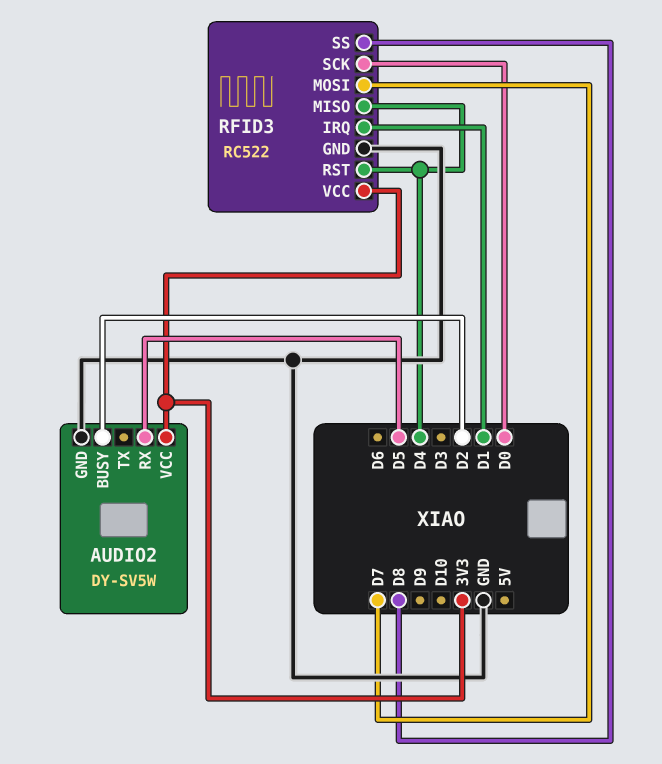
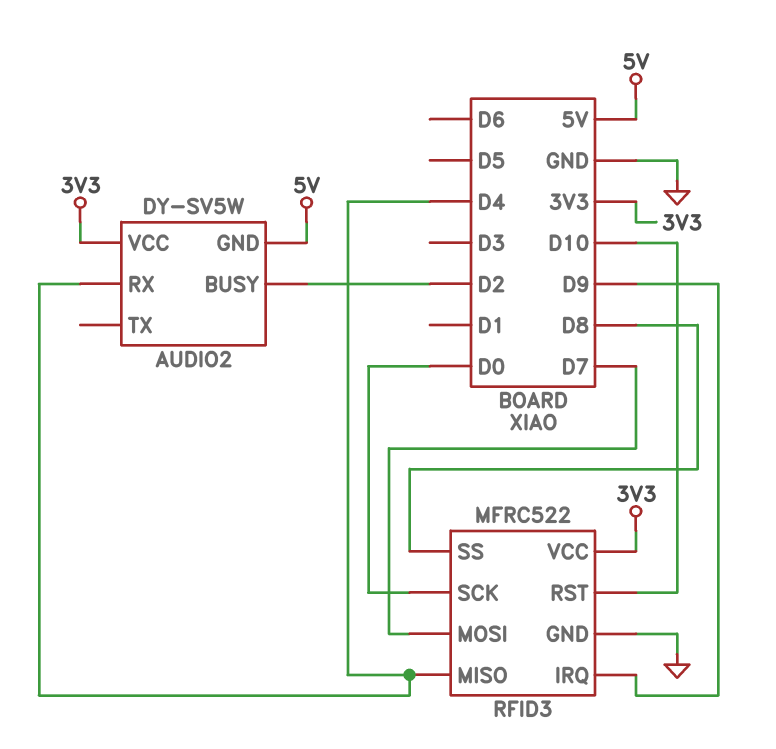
AUDIO2 pin GND: GND -> 5V
AUDIO2 pin RX: D5 -> D4
RFID3: RC522 -> MFRC522
RFID3 pin IRQ: D1 -> D9
RFID3 pin RST: D4 -> D10

